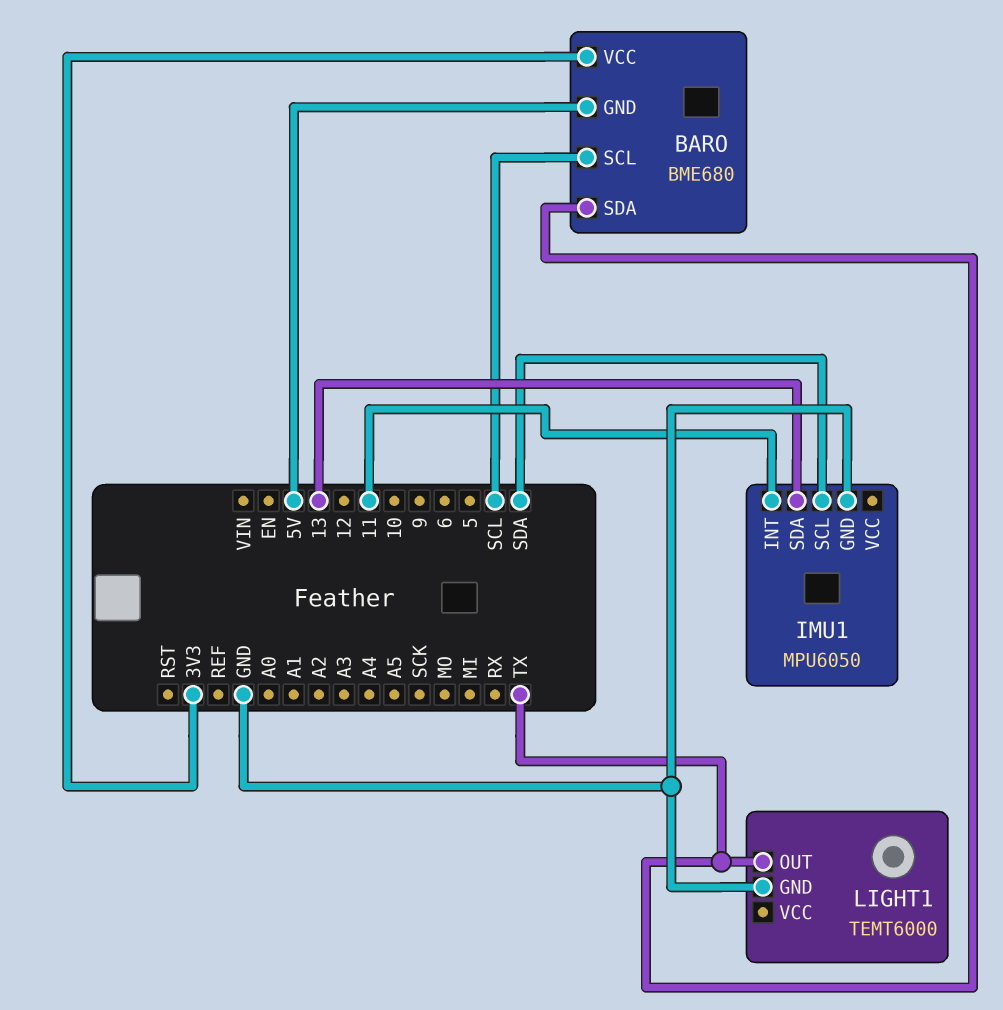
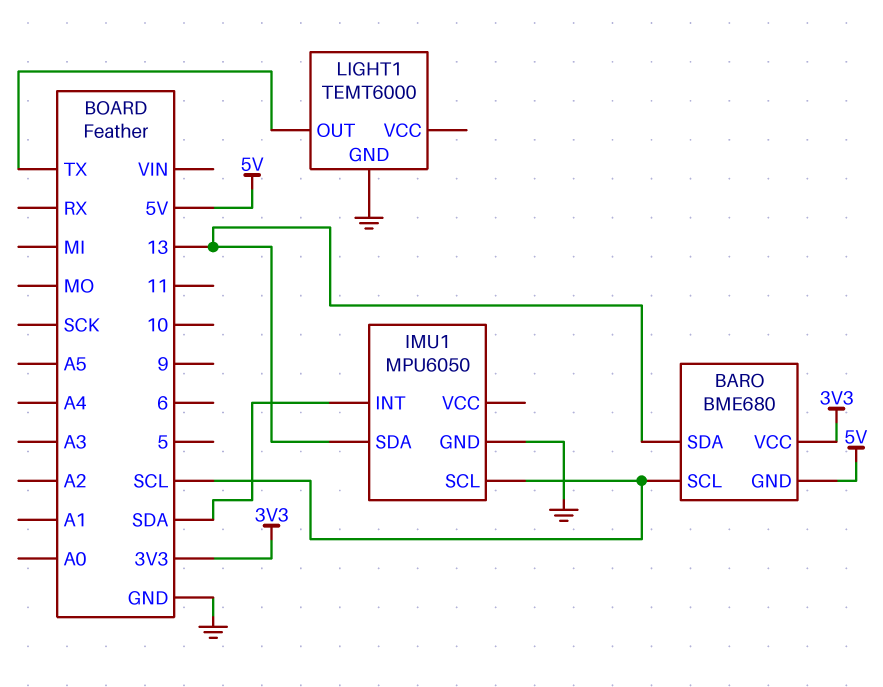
BARO pin SDA: TX -> 13
IMU1 pin INT: 11 -> SDA
IMU1 pin SCL: SDA -> SCL

